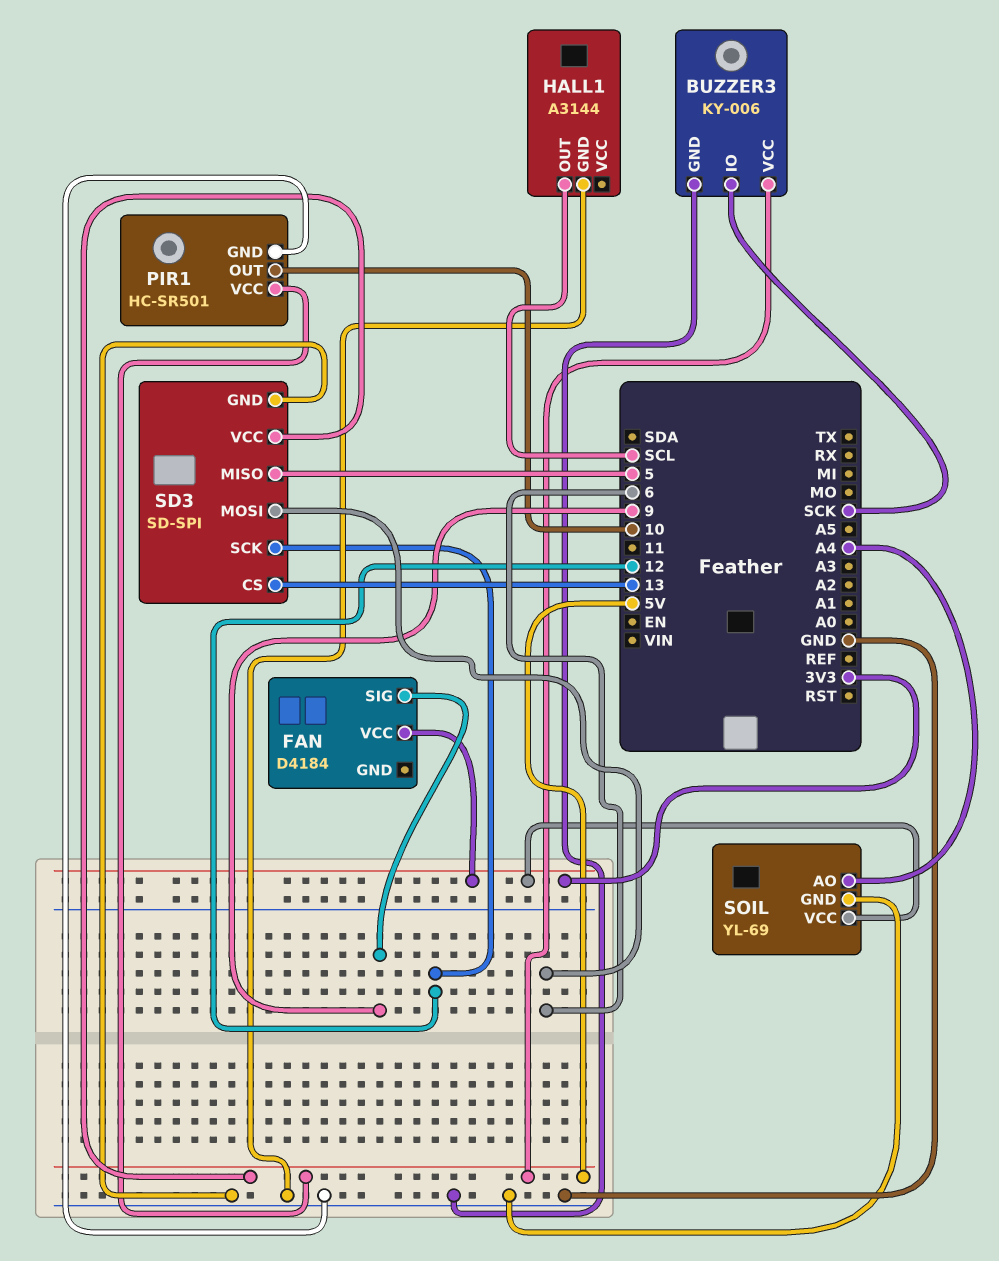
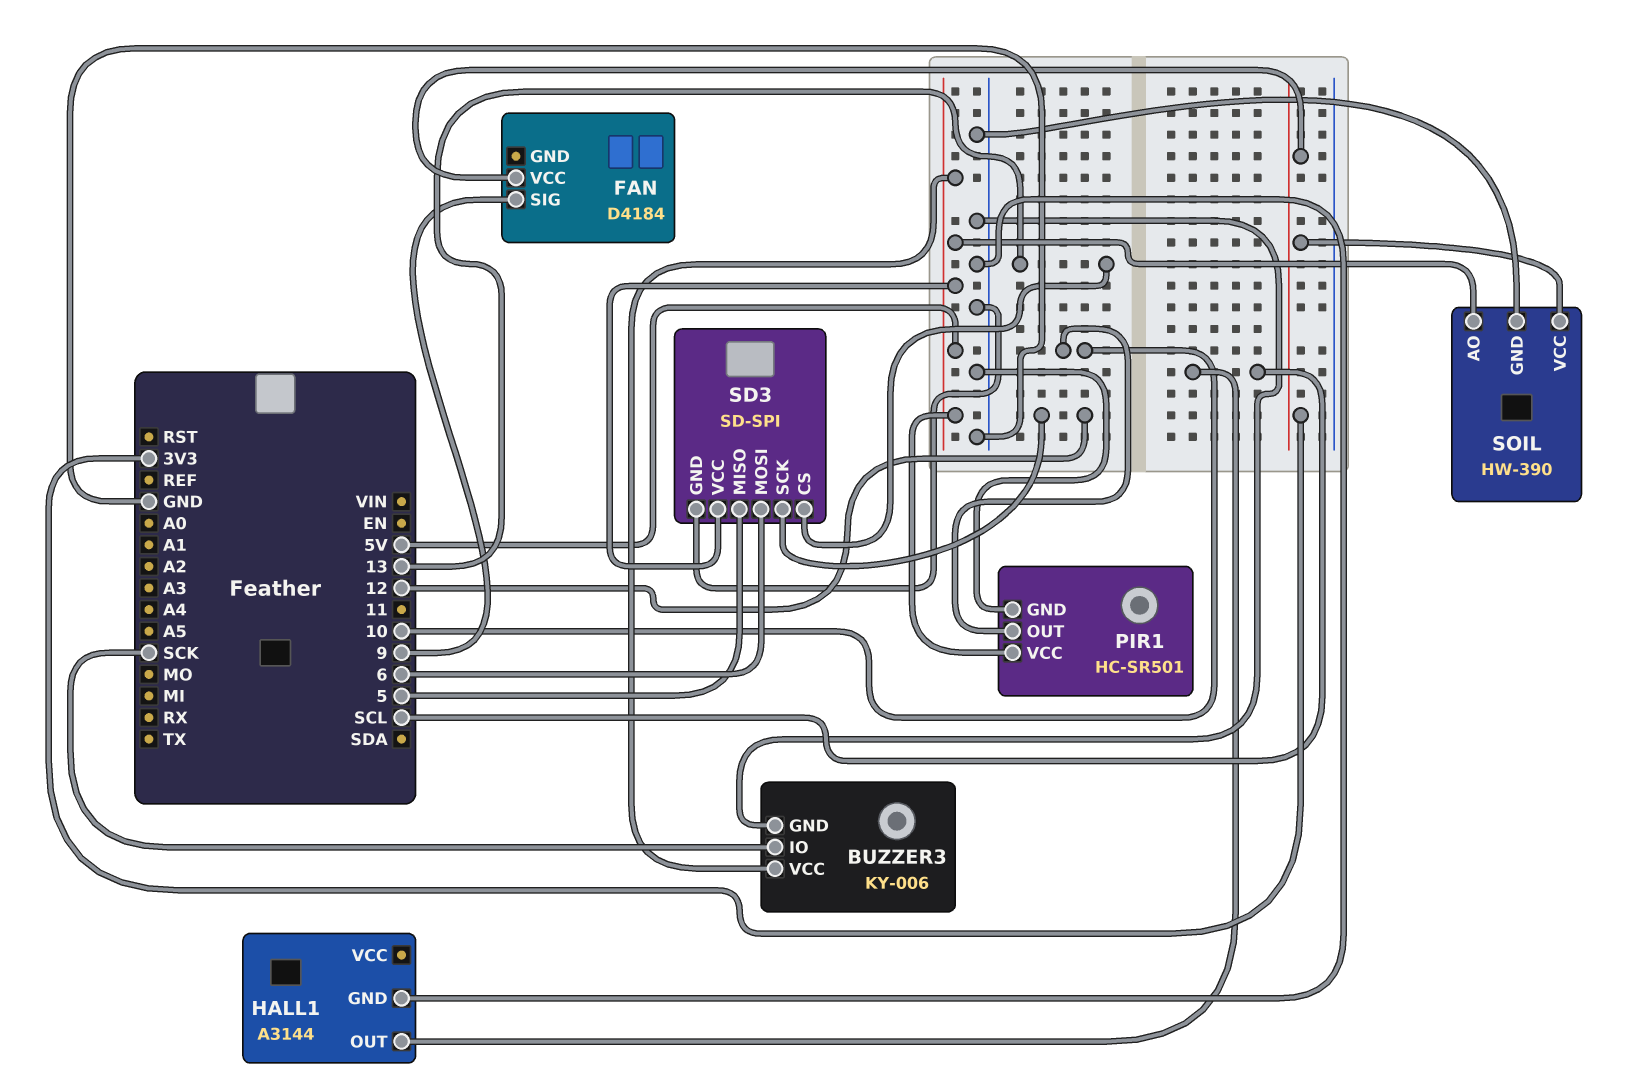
SOIL: YL-69 -> HW-390
SOIL pin AO: A4 -> 5V

